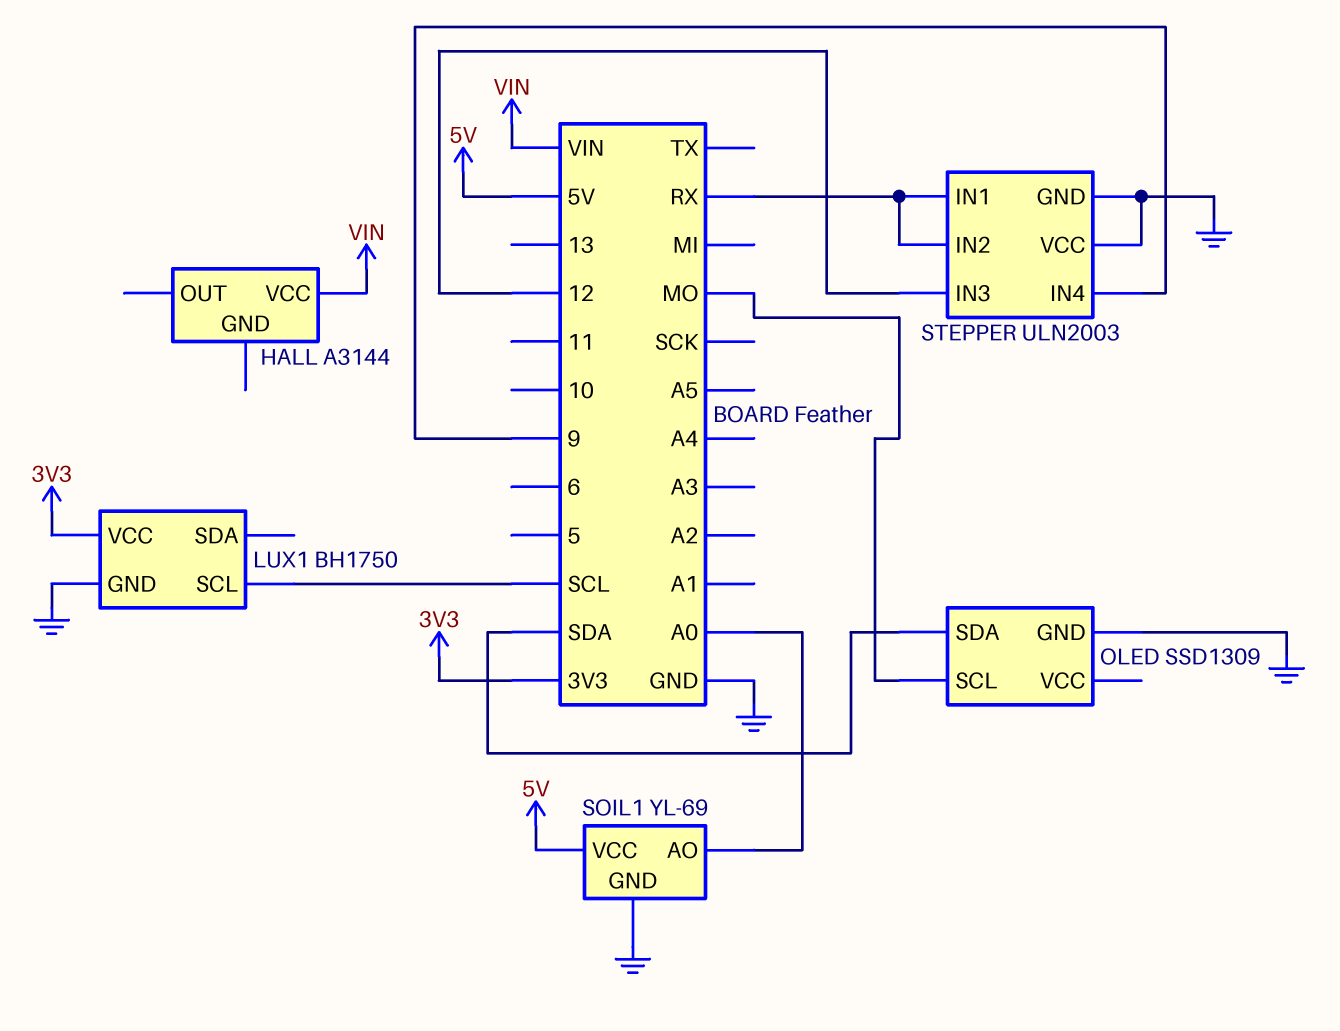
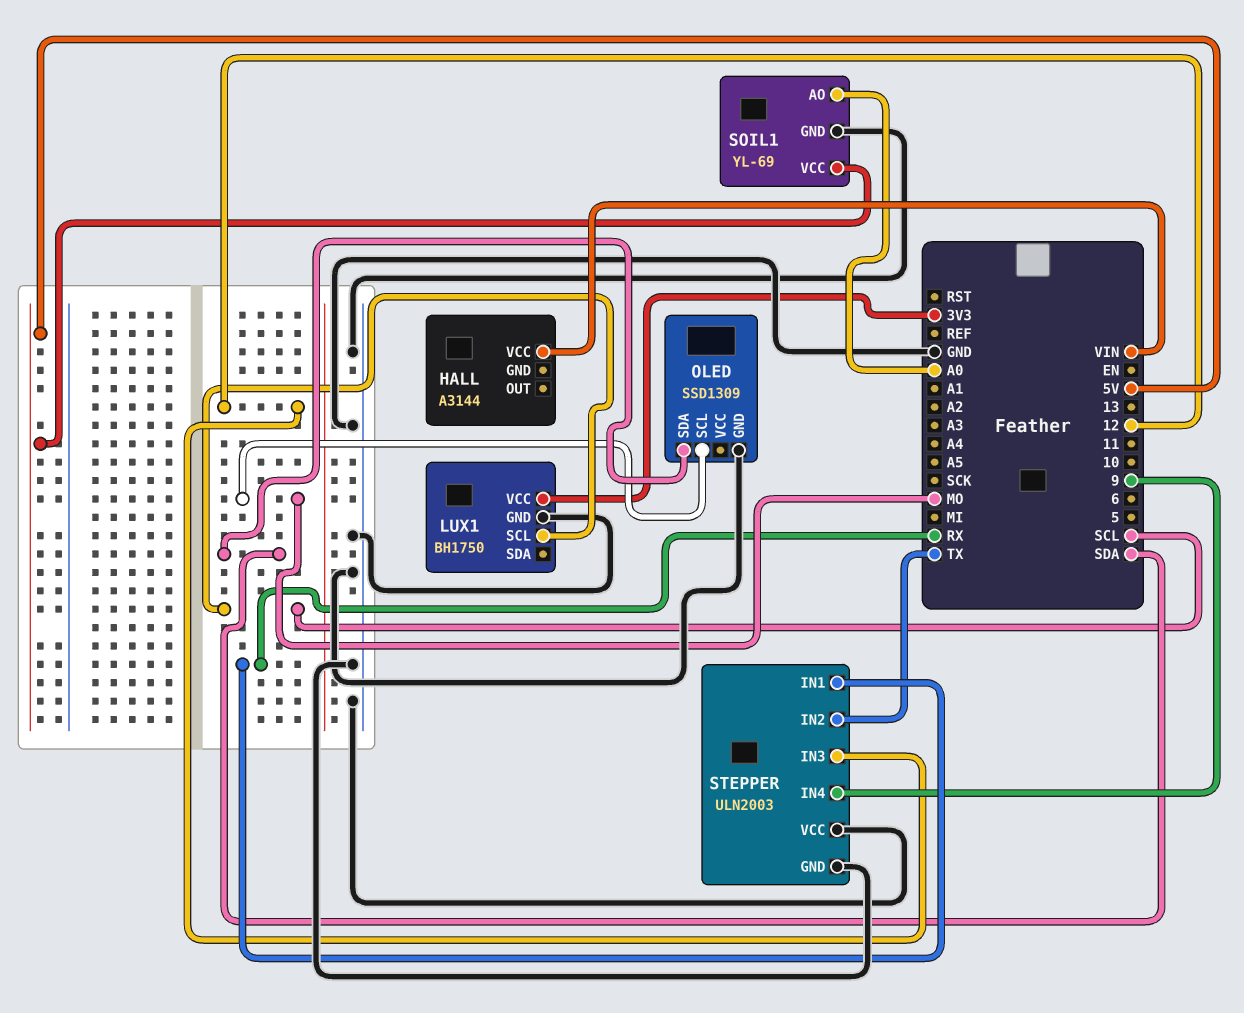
STEPPER pin IN2: RX -> TX

